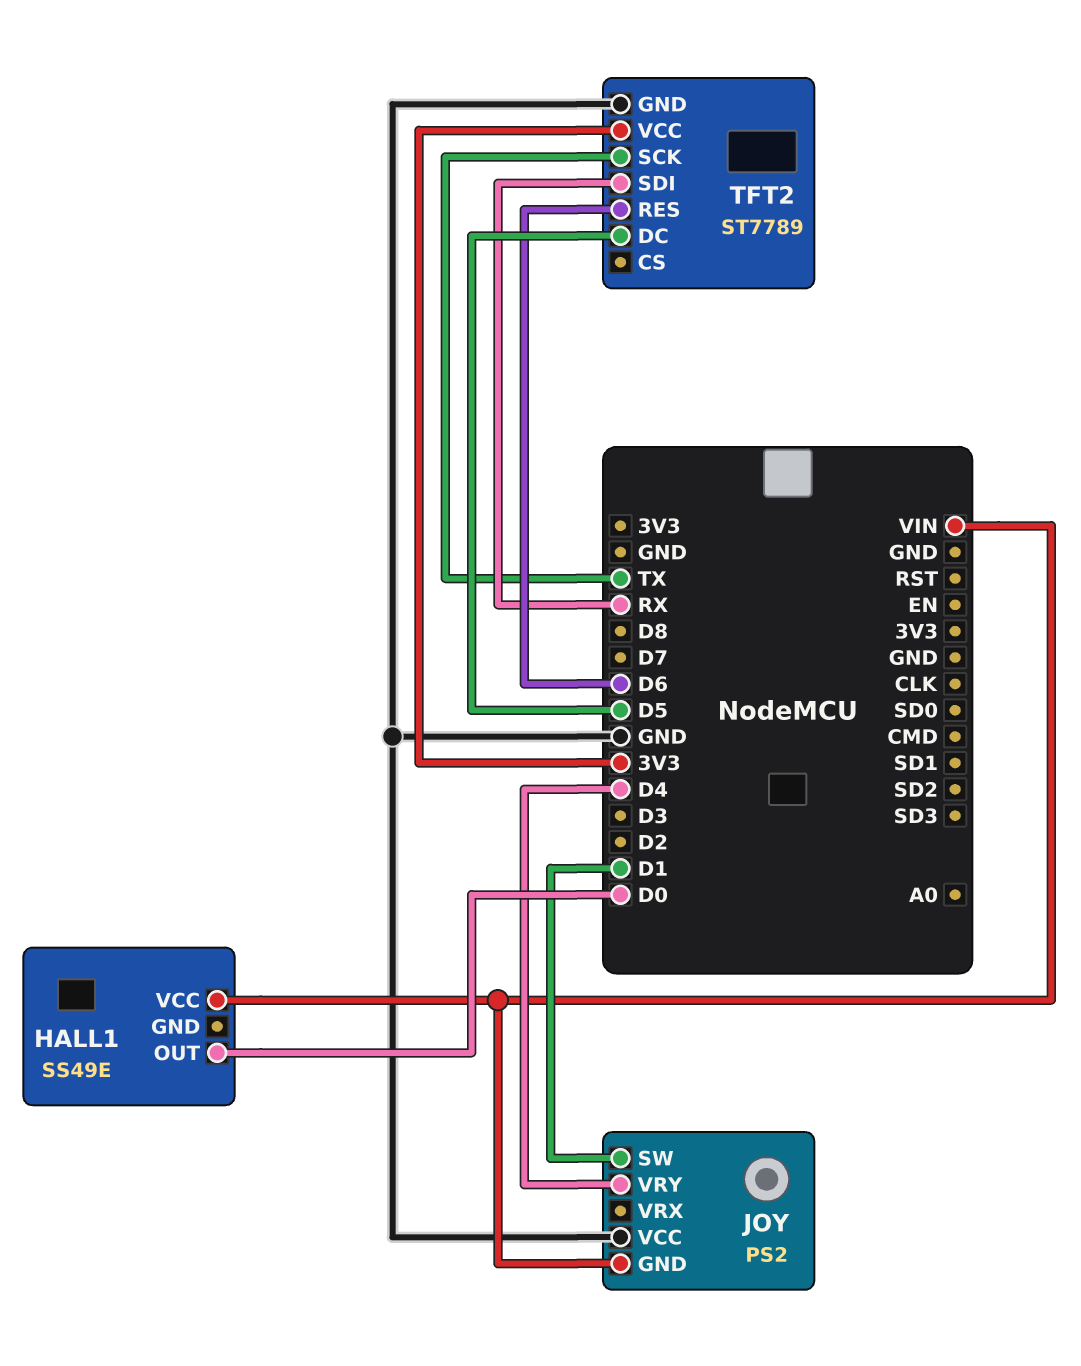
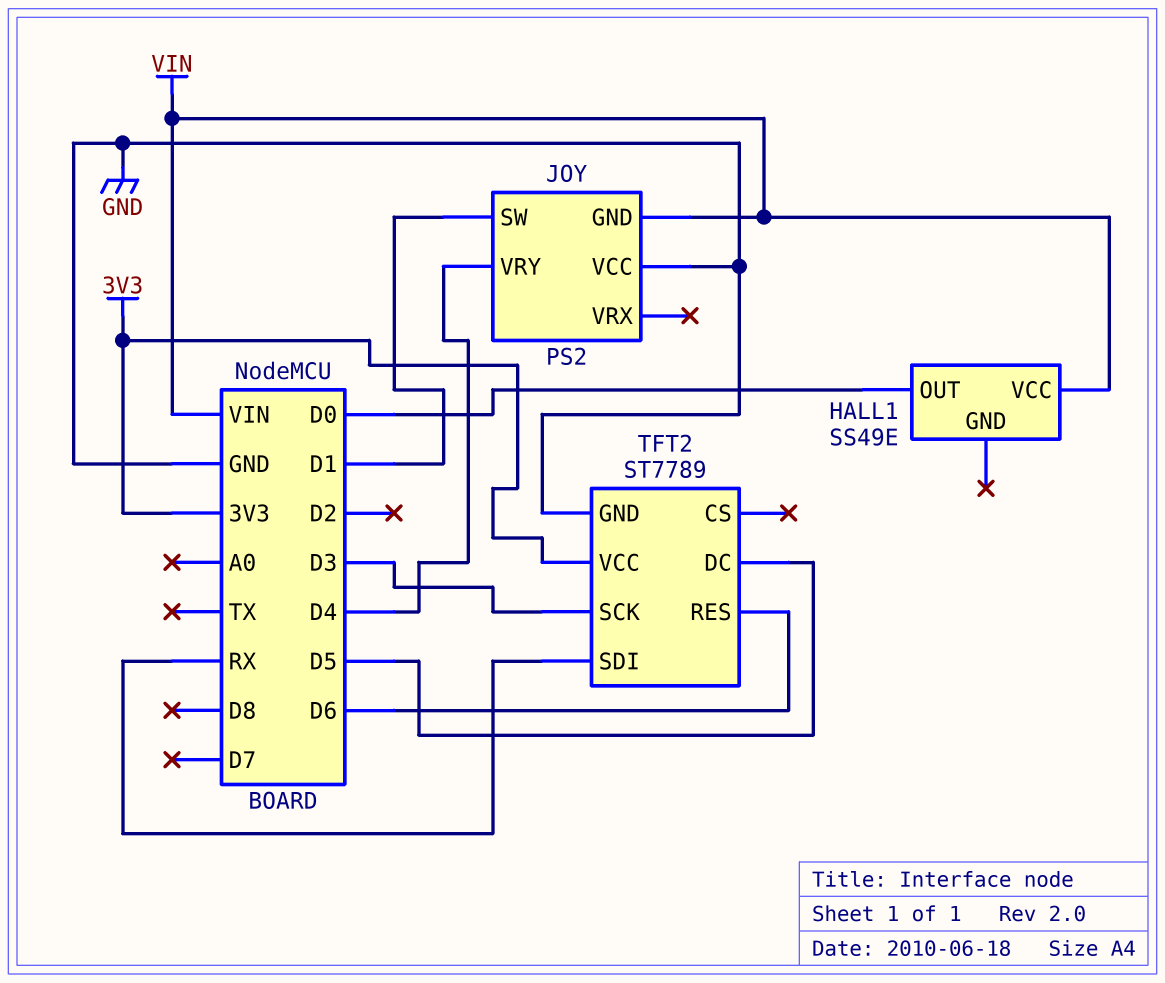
TFT2 pin SCK: TX -> D3

